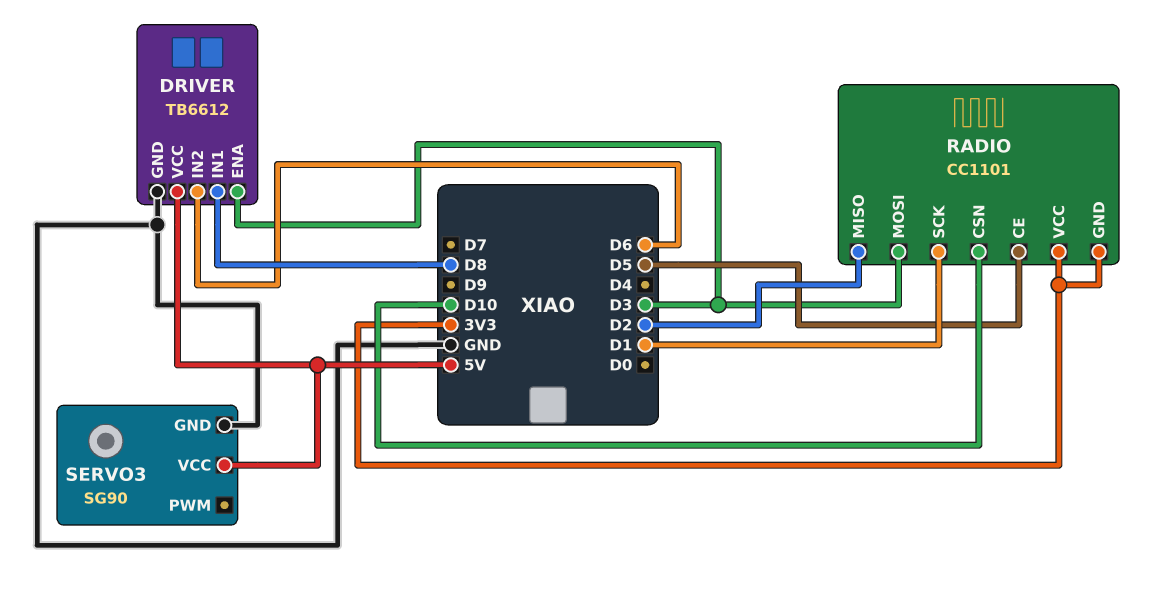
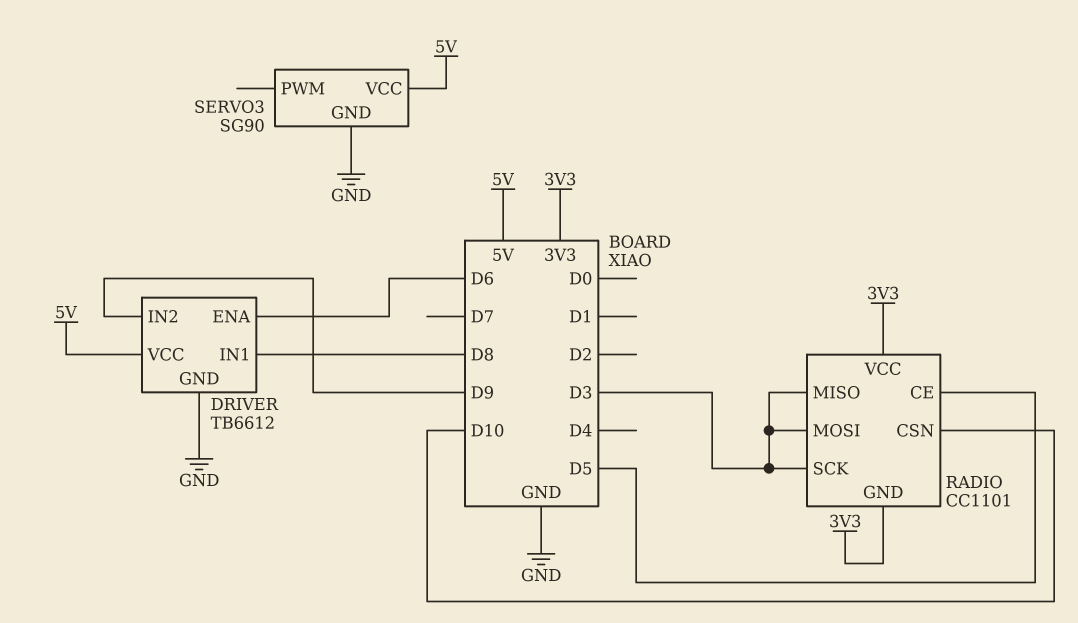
DRIVER pin ENA: D3 -> D6
DRIVER pin IN2: D6 -> D9
RADIO pin MISO: D2 -> D3
RADIO pin SCK: D1 -> D3

